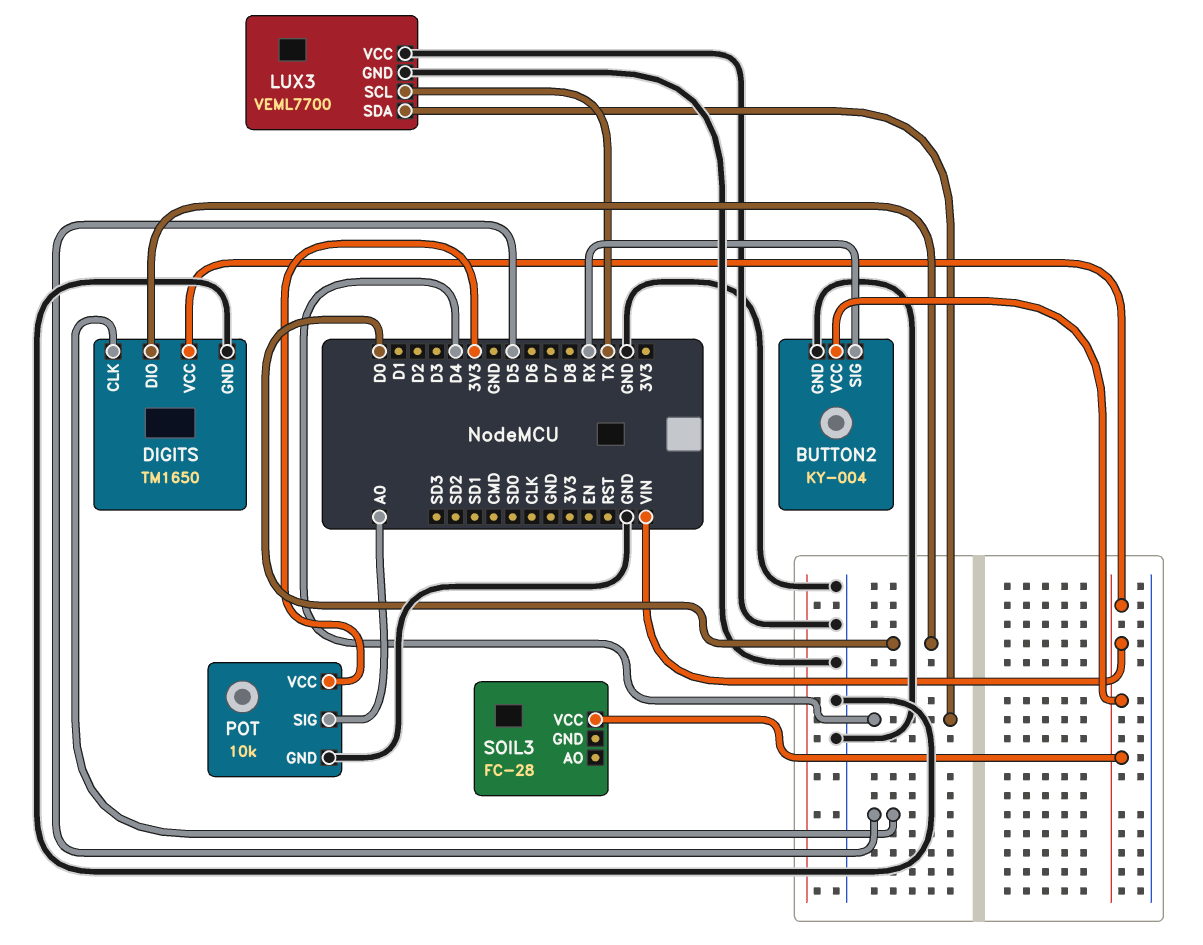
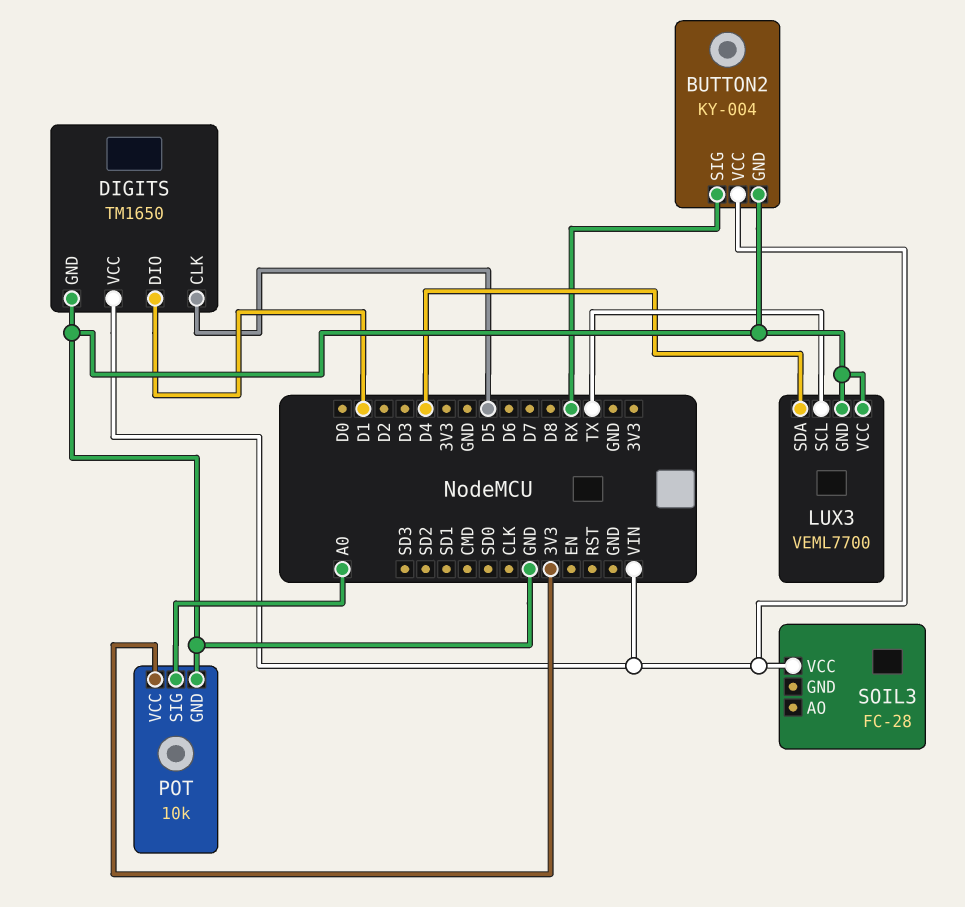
DIGITS pin DIO: D0 -> D1

